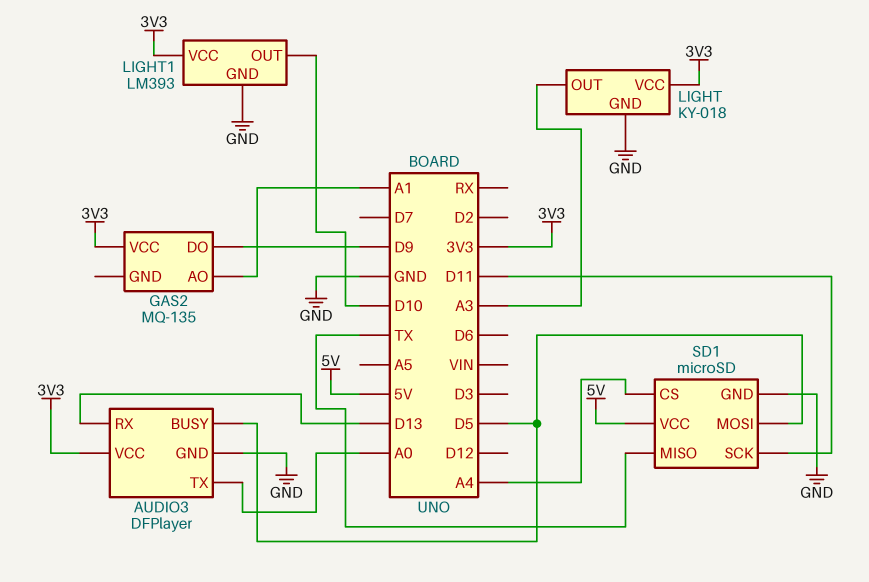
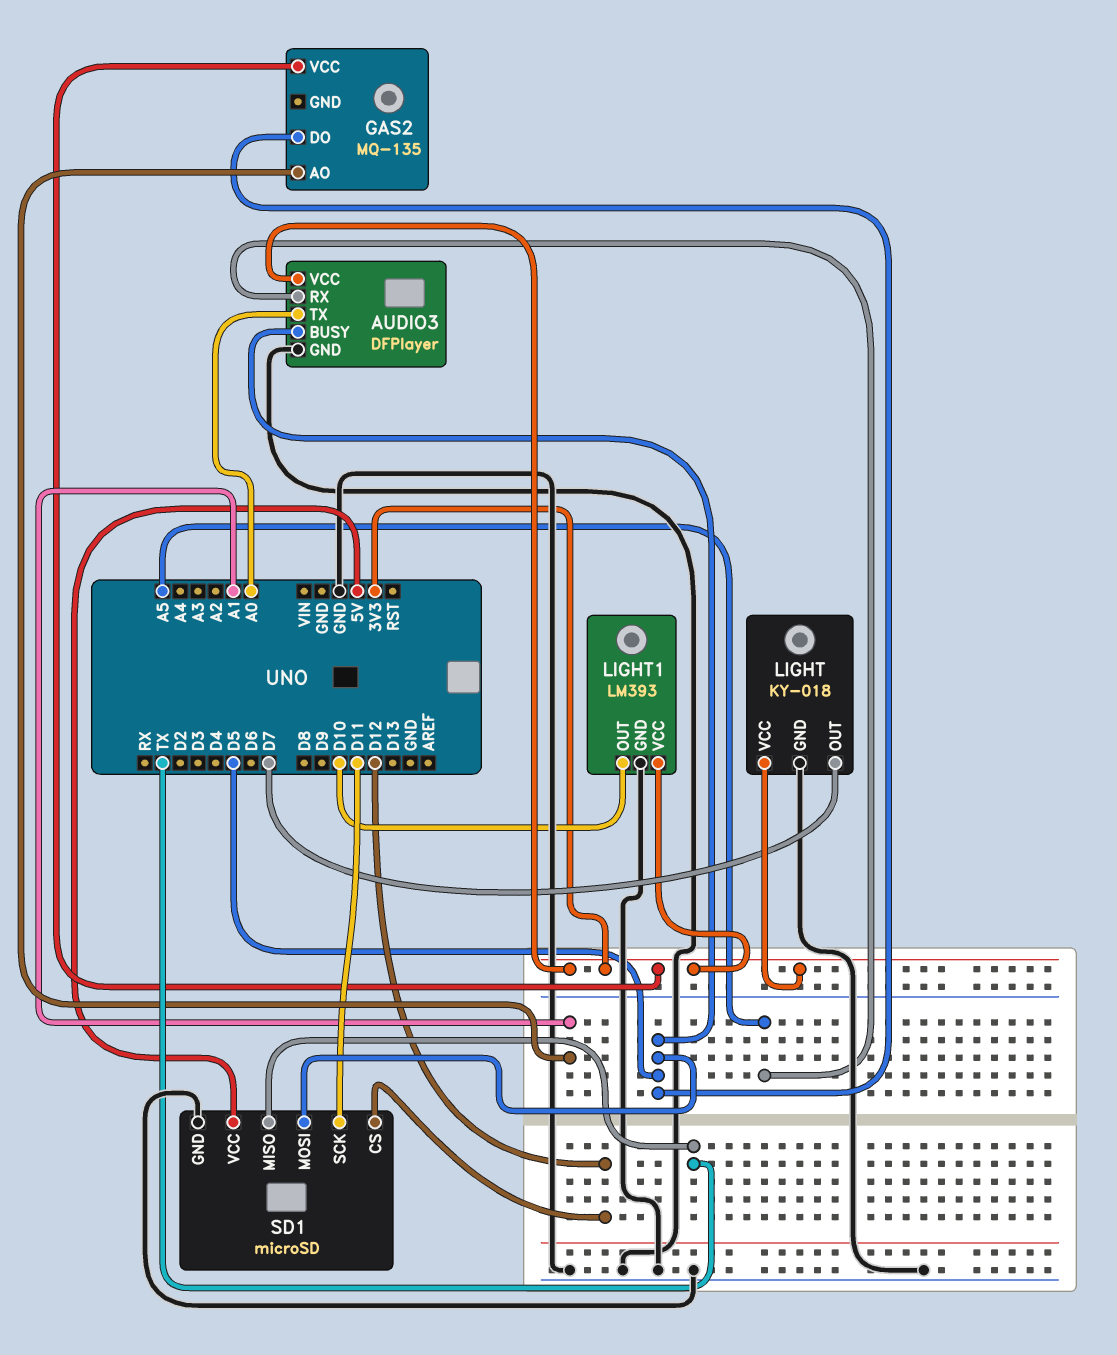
AUDIO3 pin RX: D13 -> A5
GAS2 pin DO: D9 -> D5
LIGHT pin OUT: A3 -> D7
SD1 pin CS: A4 -> D12

